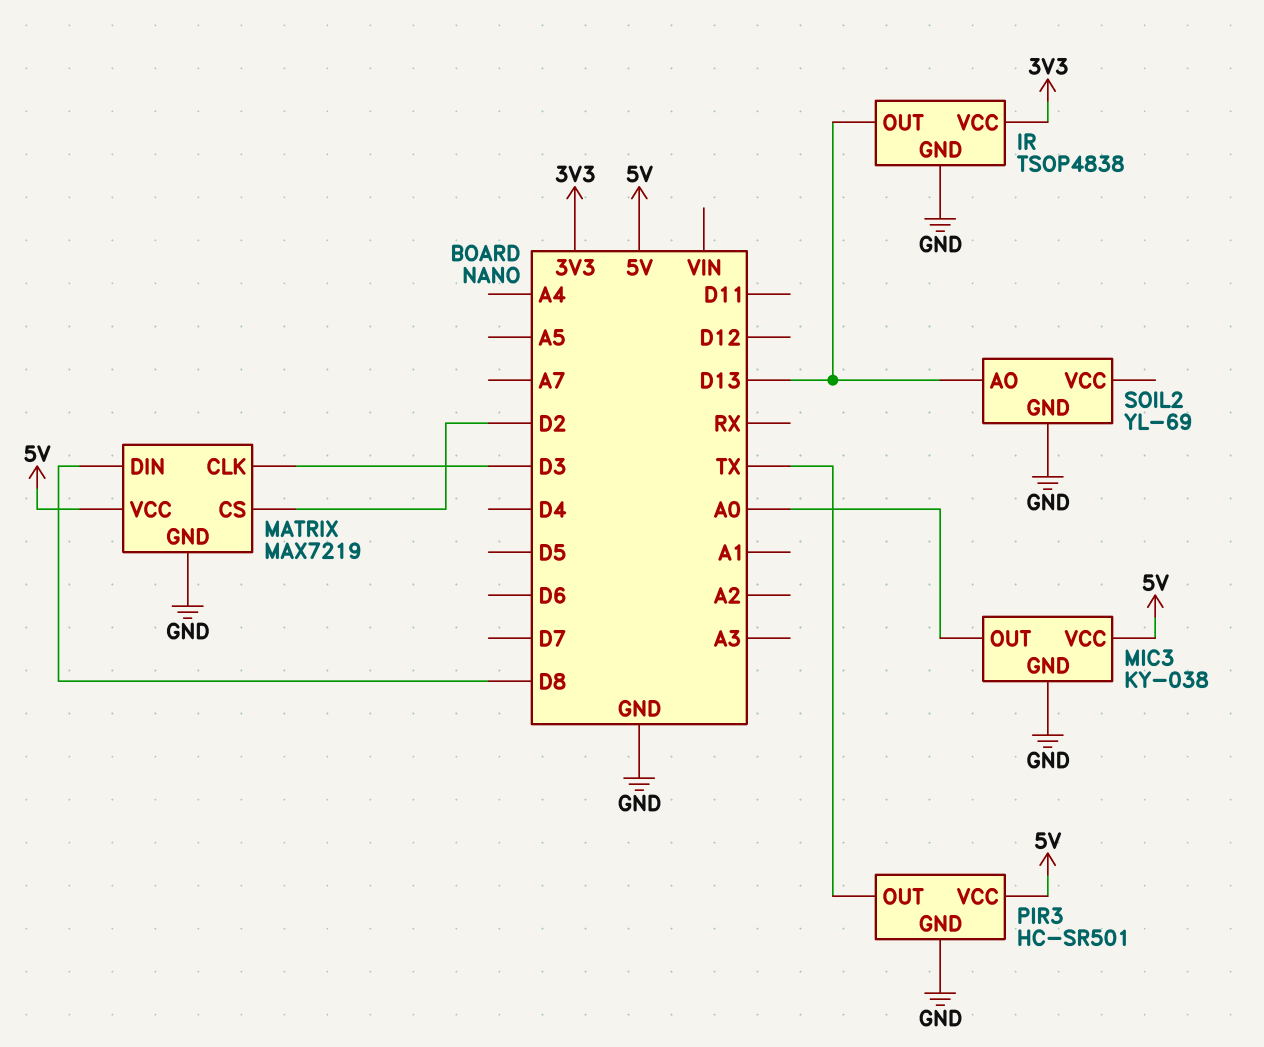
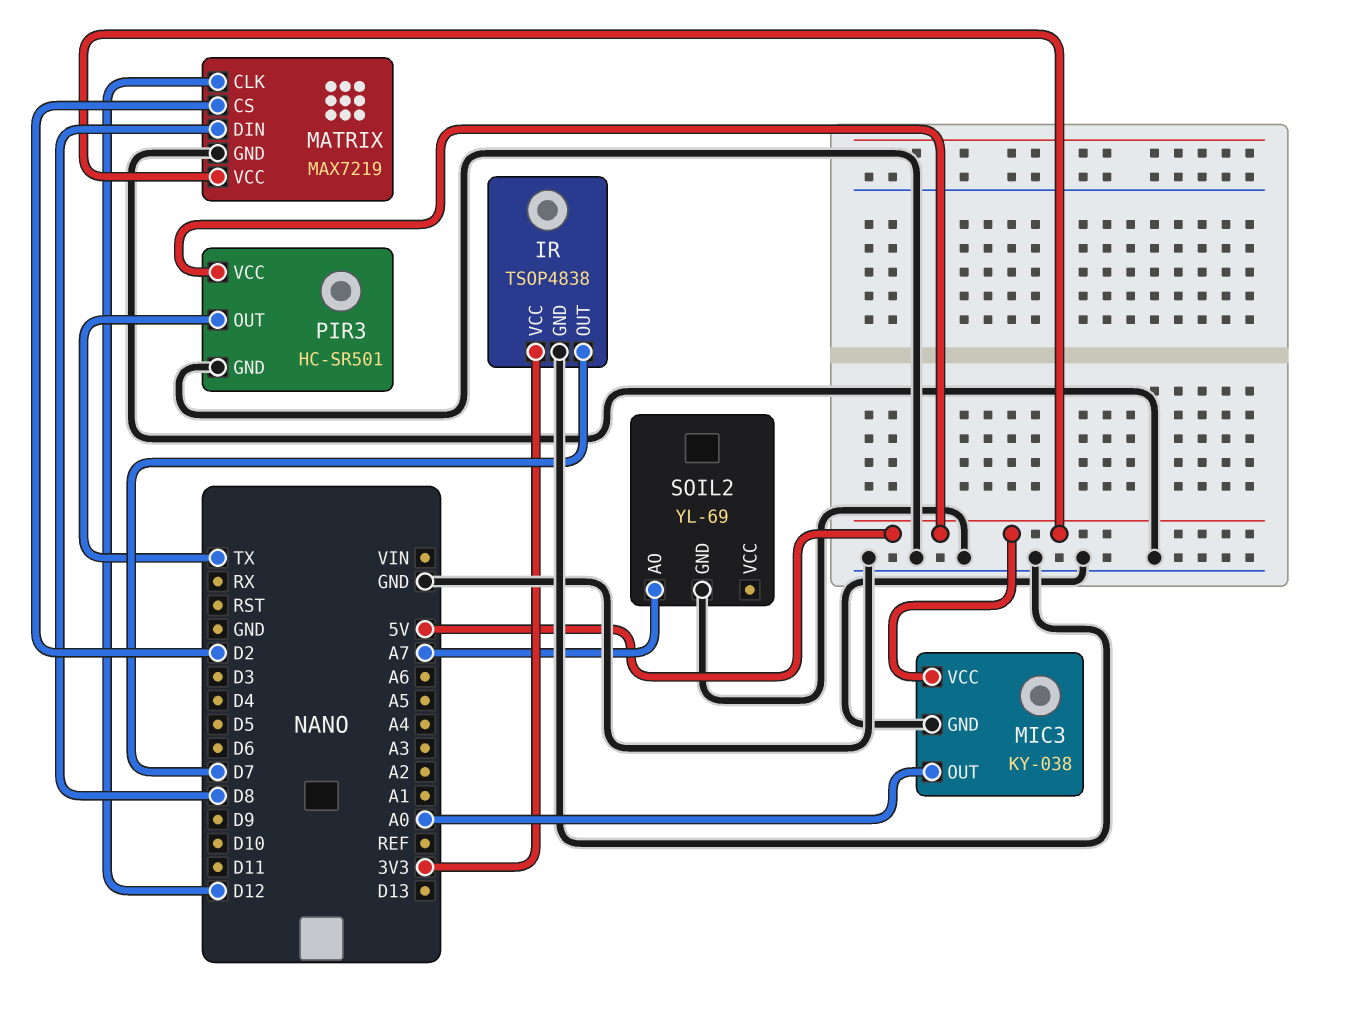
IR pin OUT: D13 -> D7
MATRIX pin CLK: D3 -> D12
SOIL2 pin AO: D13 -> A7

